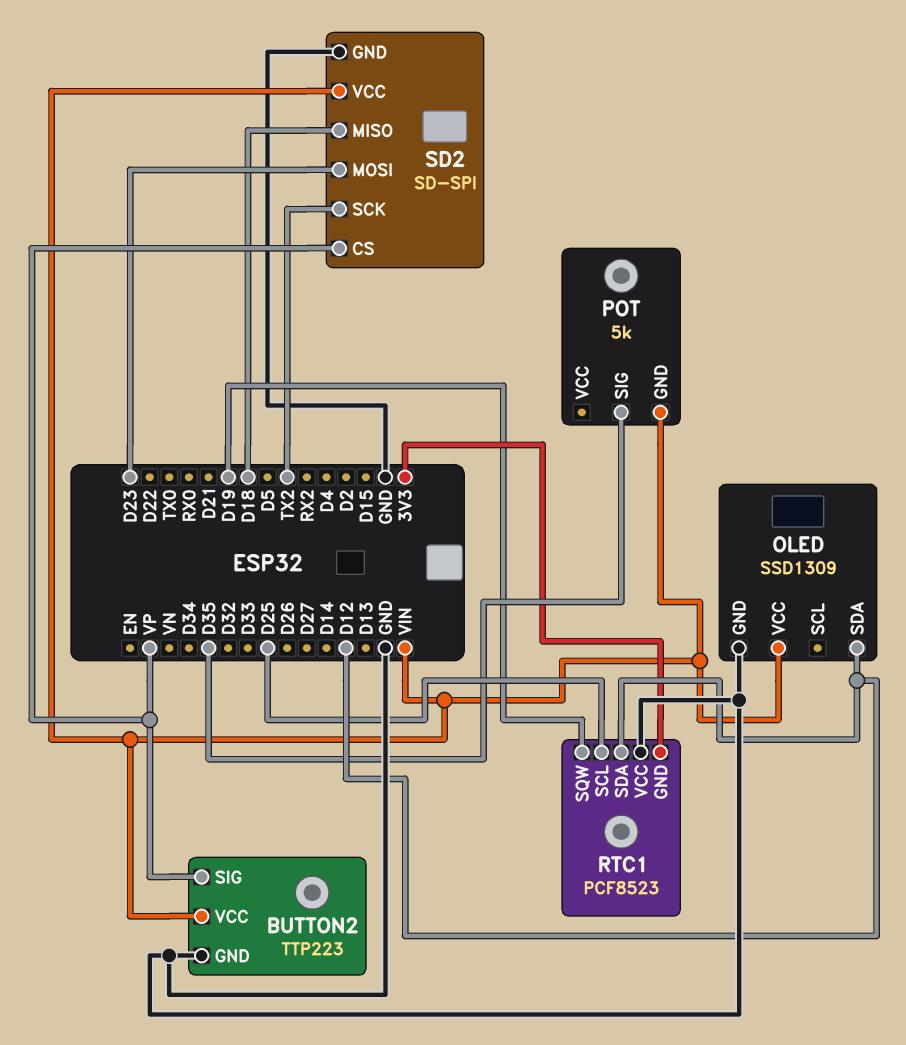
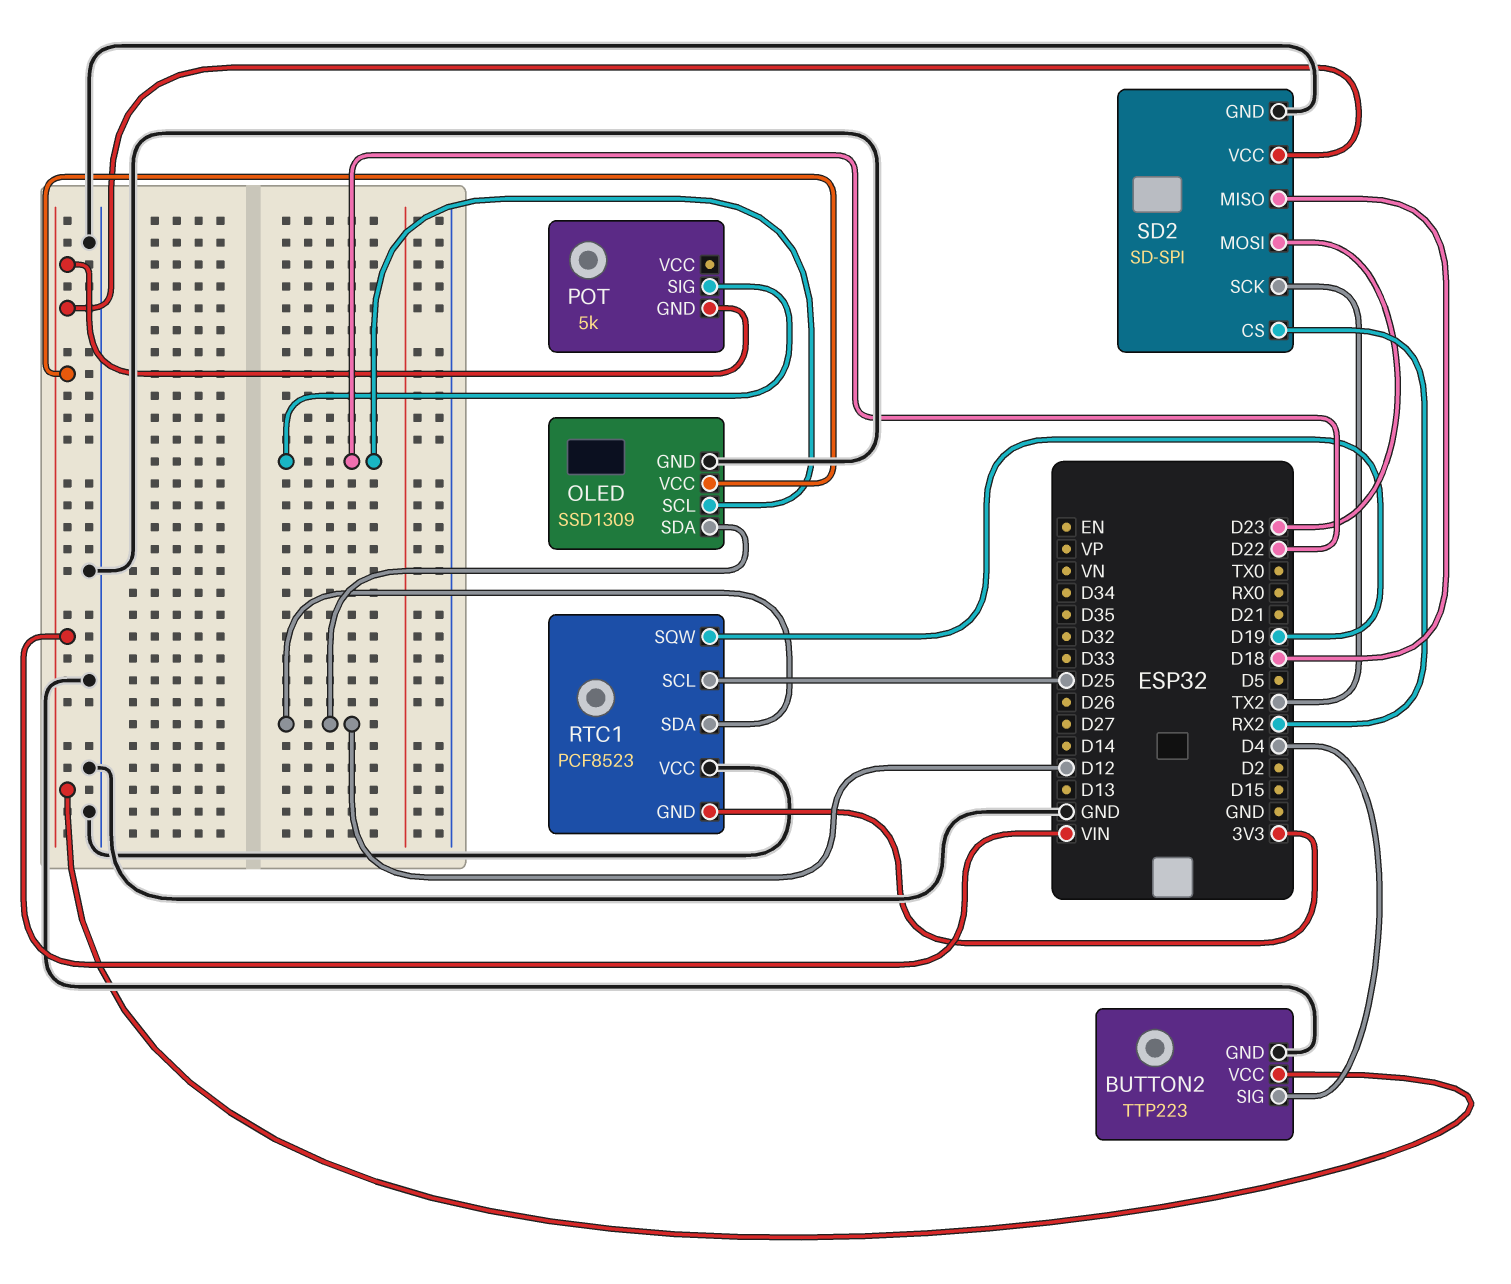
BUTTON2 pin SIG: VP -> D4
OLED pin SCL: none -> D22
POT pin SIG: D35 -> D22
SD2 pin CS: VP -> RX2

